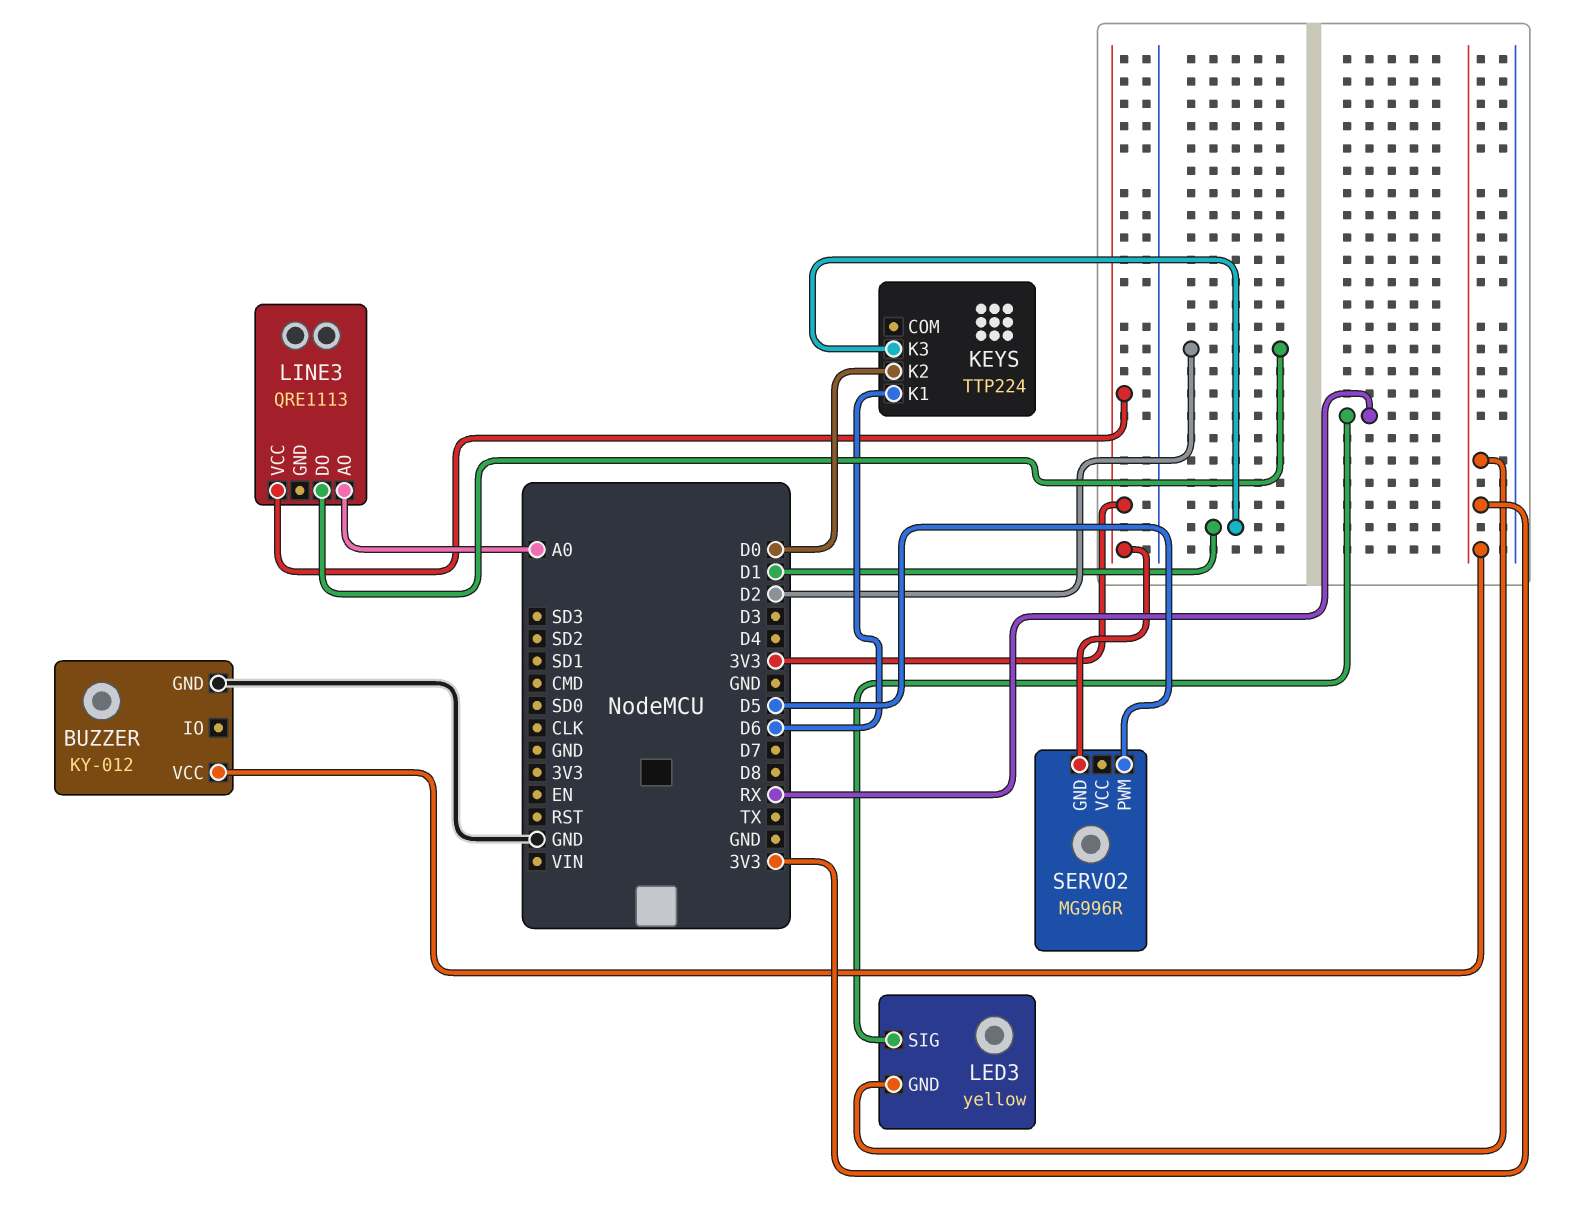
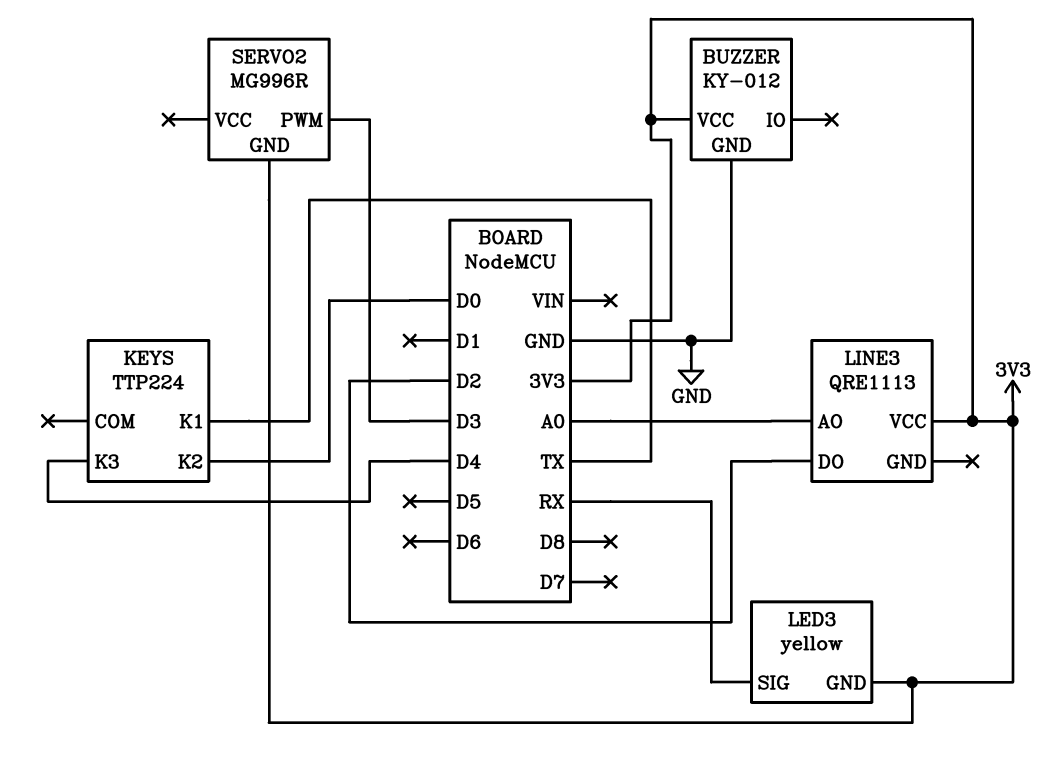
KEYS pin K1: D6 -> TX
KEYS pin K3: D1 -> D4
SERVO2 pin PWM: D5 -> D3

